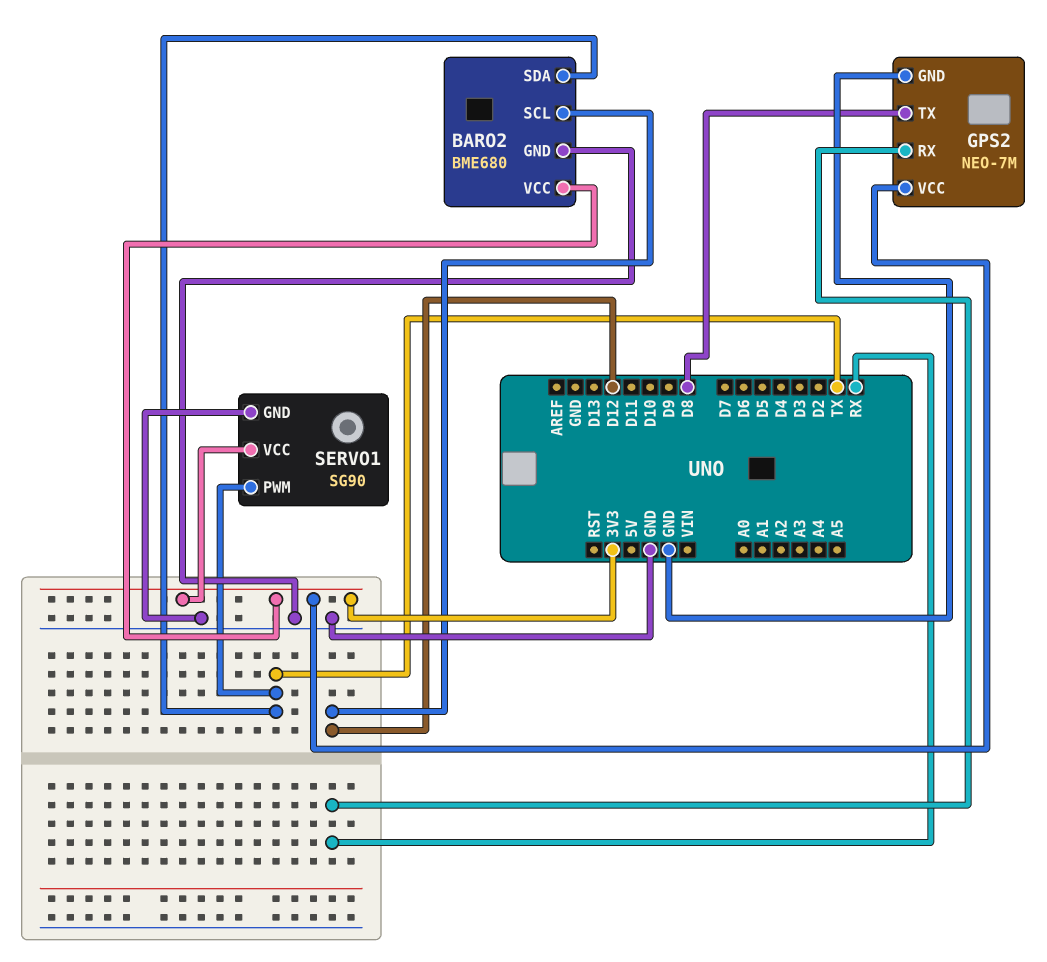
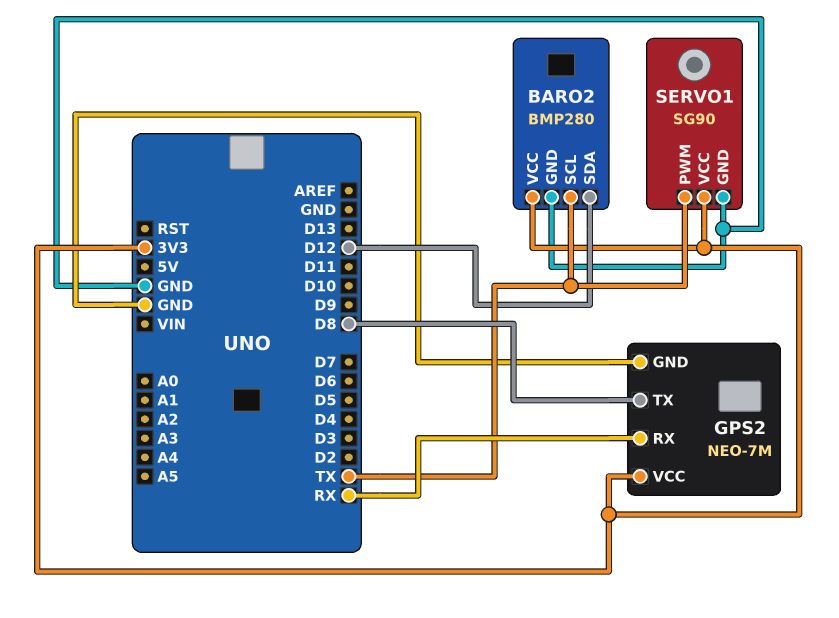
BARO2: BME680 -> BMP280
BARO2 pin SCL: D12 -> TX
BARO2 pin SDA: TX -> D12

